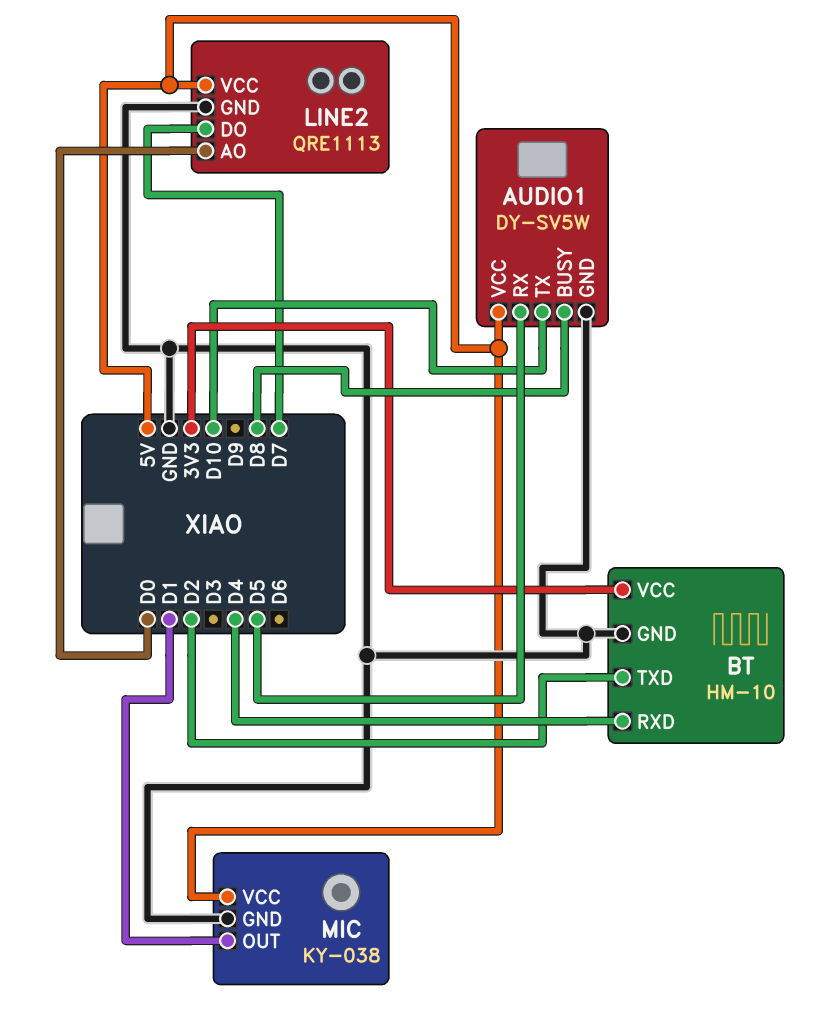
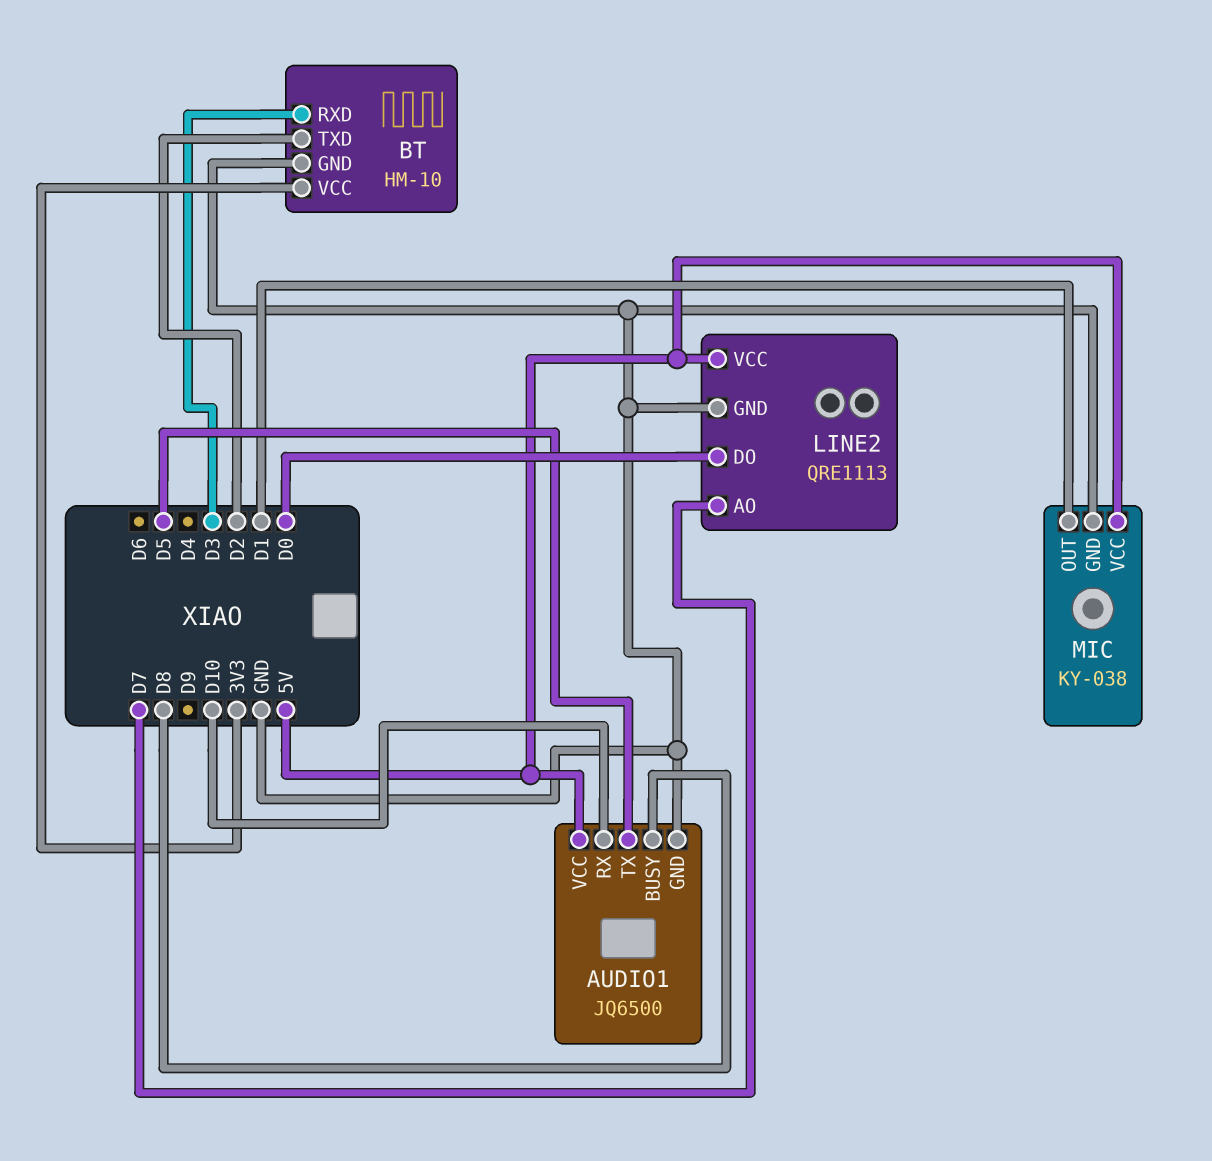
AUDIO1: DY-SV5W -> JQ6500
AUDIO1 pin RX: D5 -> D10
AUDIO1 pin TX: D10 -> D5
BT pin RXD: D4 -> D3
LINE2 pin AO: D0 -> D7
LINE2 pin DO: D7 -> D0

